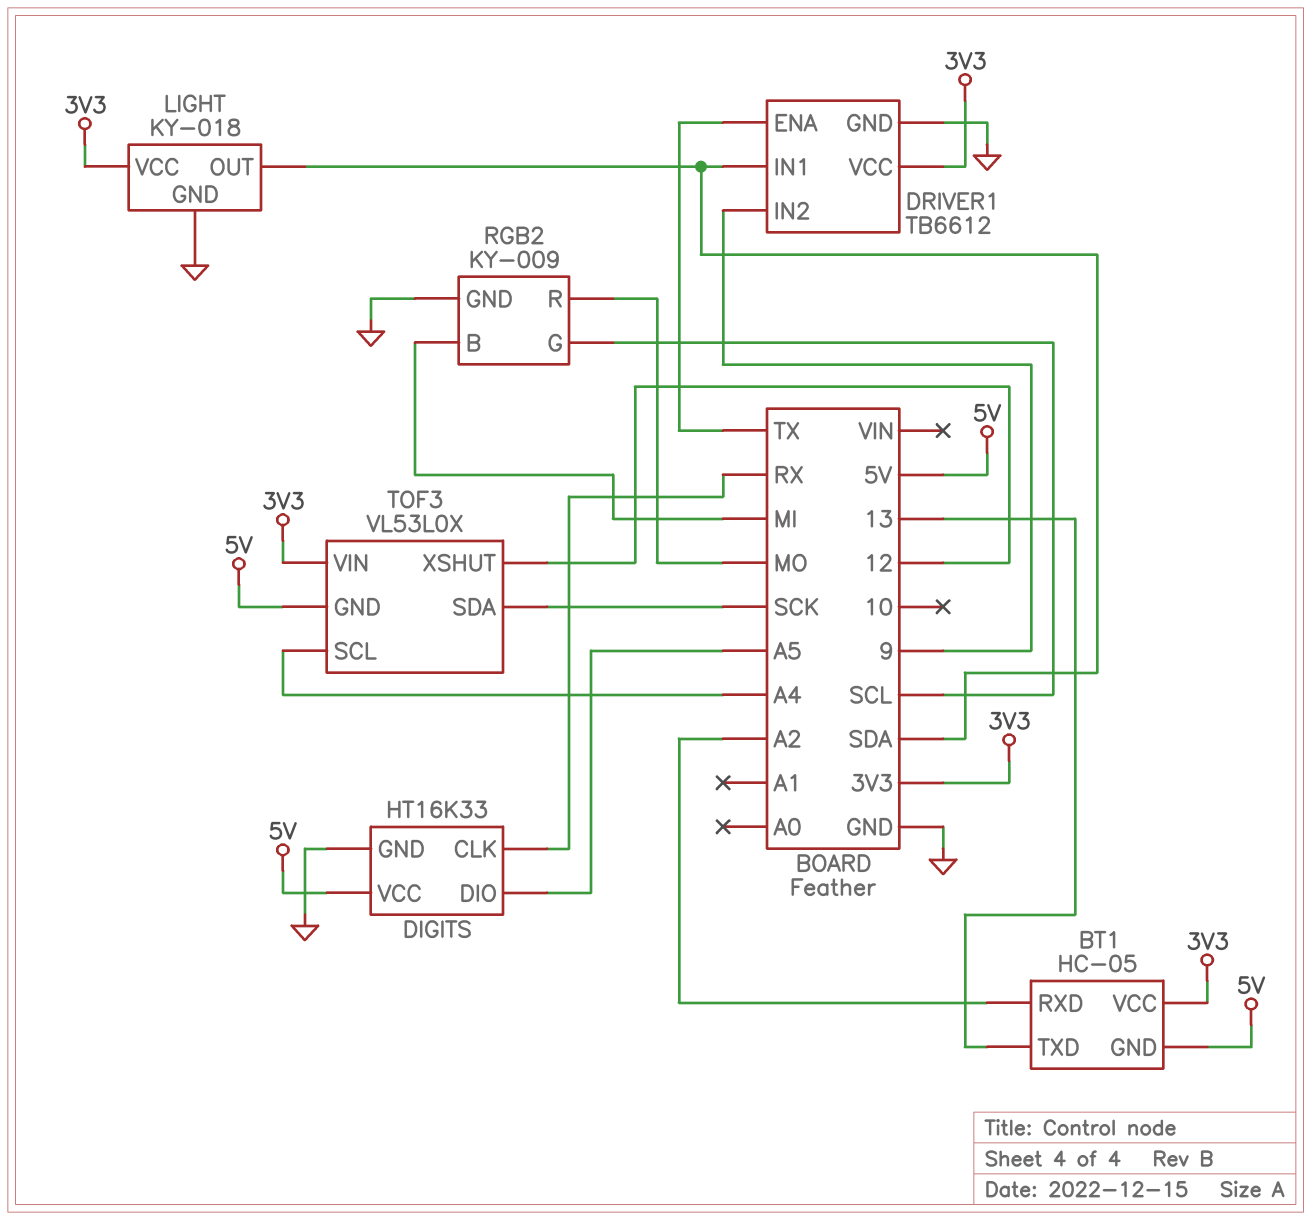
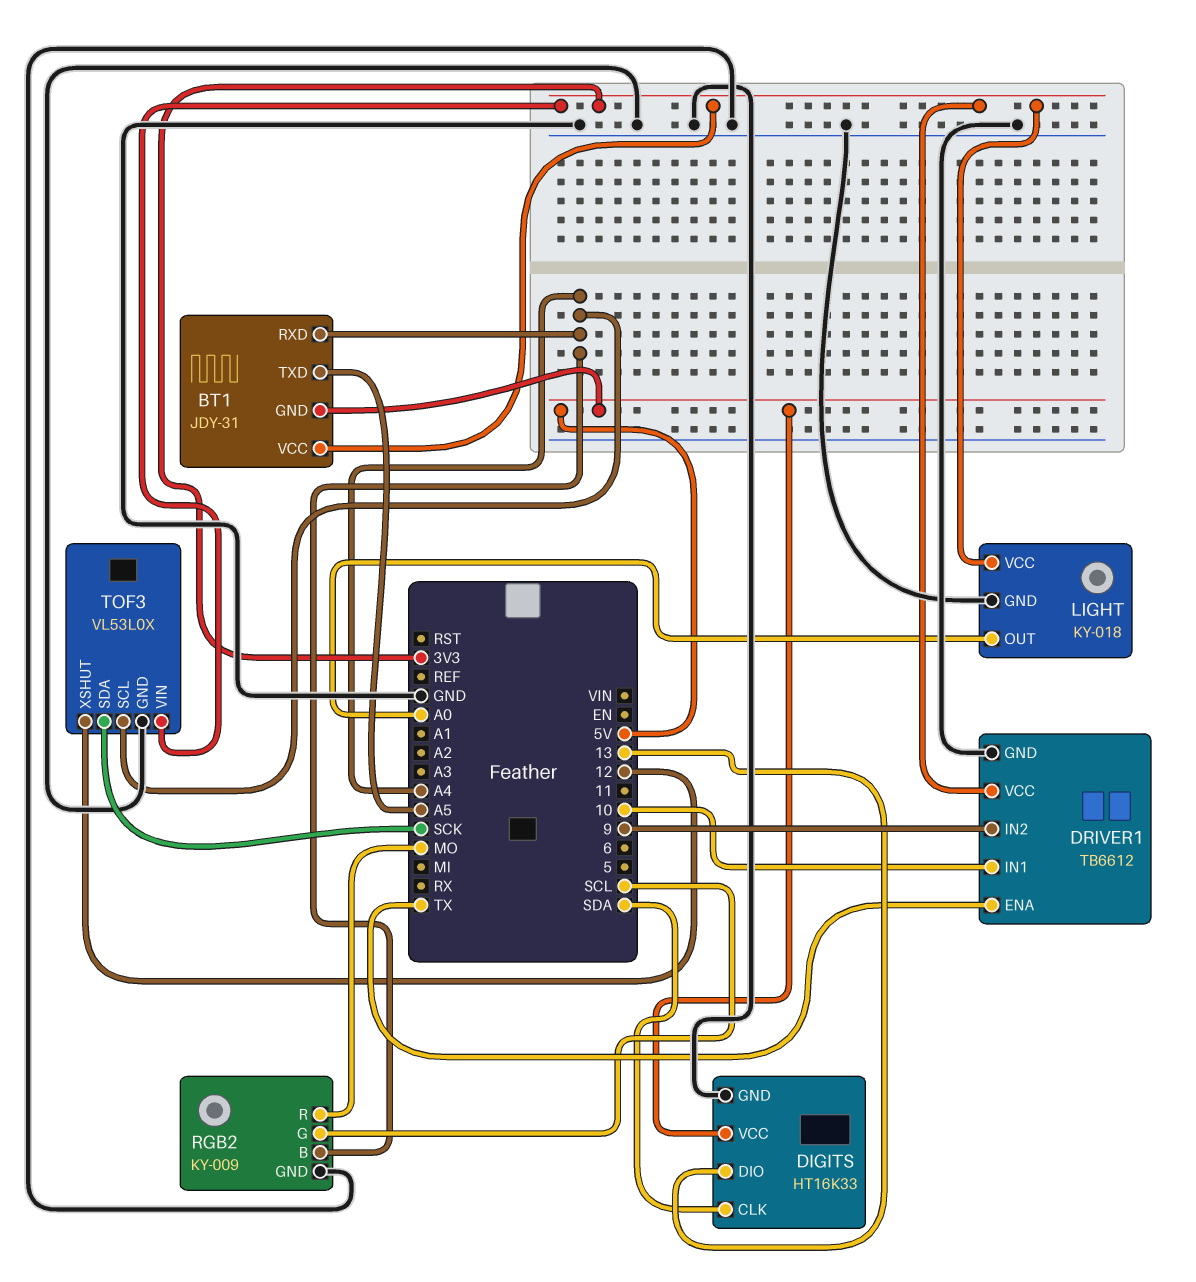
BT1: HC-05 -> JDY-31
BT1 pin RXD: A2 -> A4
BT1 pin TXD: 13 -> A5
DIGITS pin CLK: RX -> SDA
DIGITS pin DIO: A5 -> 13
DRIVER1 pin IN1: SDA -> 10
LIGHT pin OUT: SDA -> A0
RGB2 pin B: MI -> A4
TOF3 pin GND: 5V -> GND

